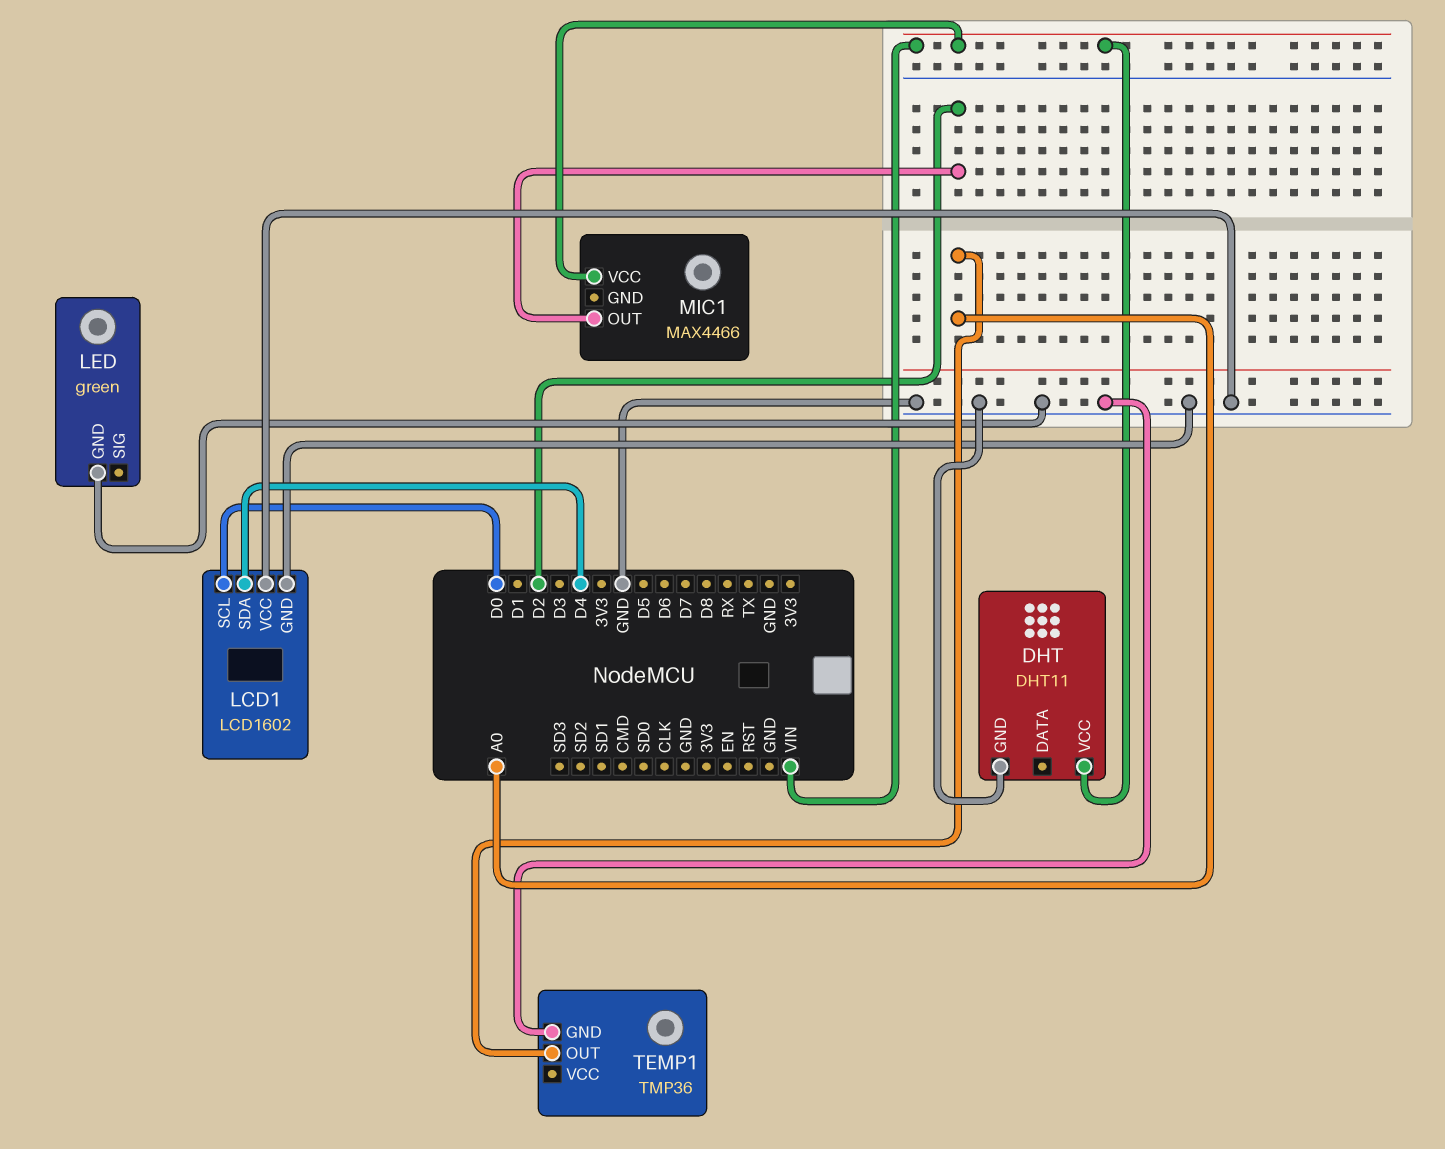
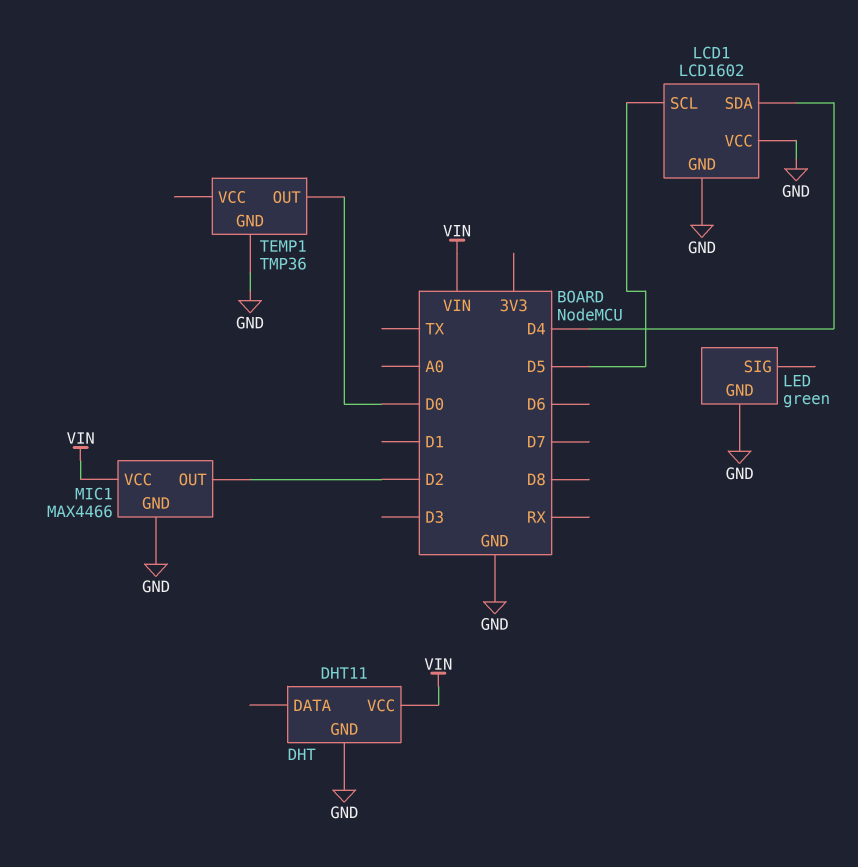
LCD1 pin SCL: D0 -> D5
MIC1 pin GND: none -> GND
TEMP1 pin OUT: A0 -> D0

